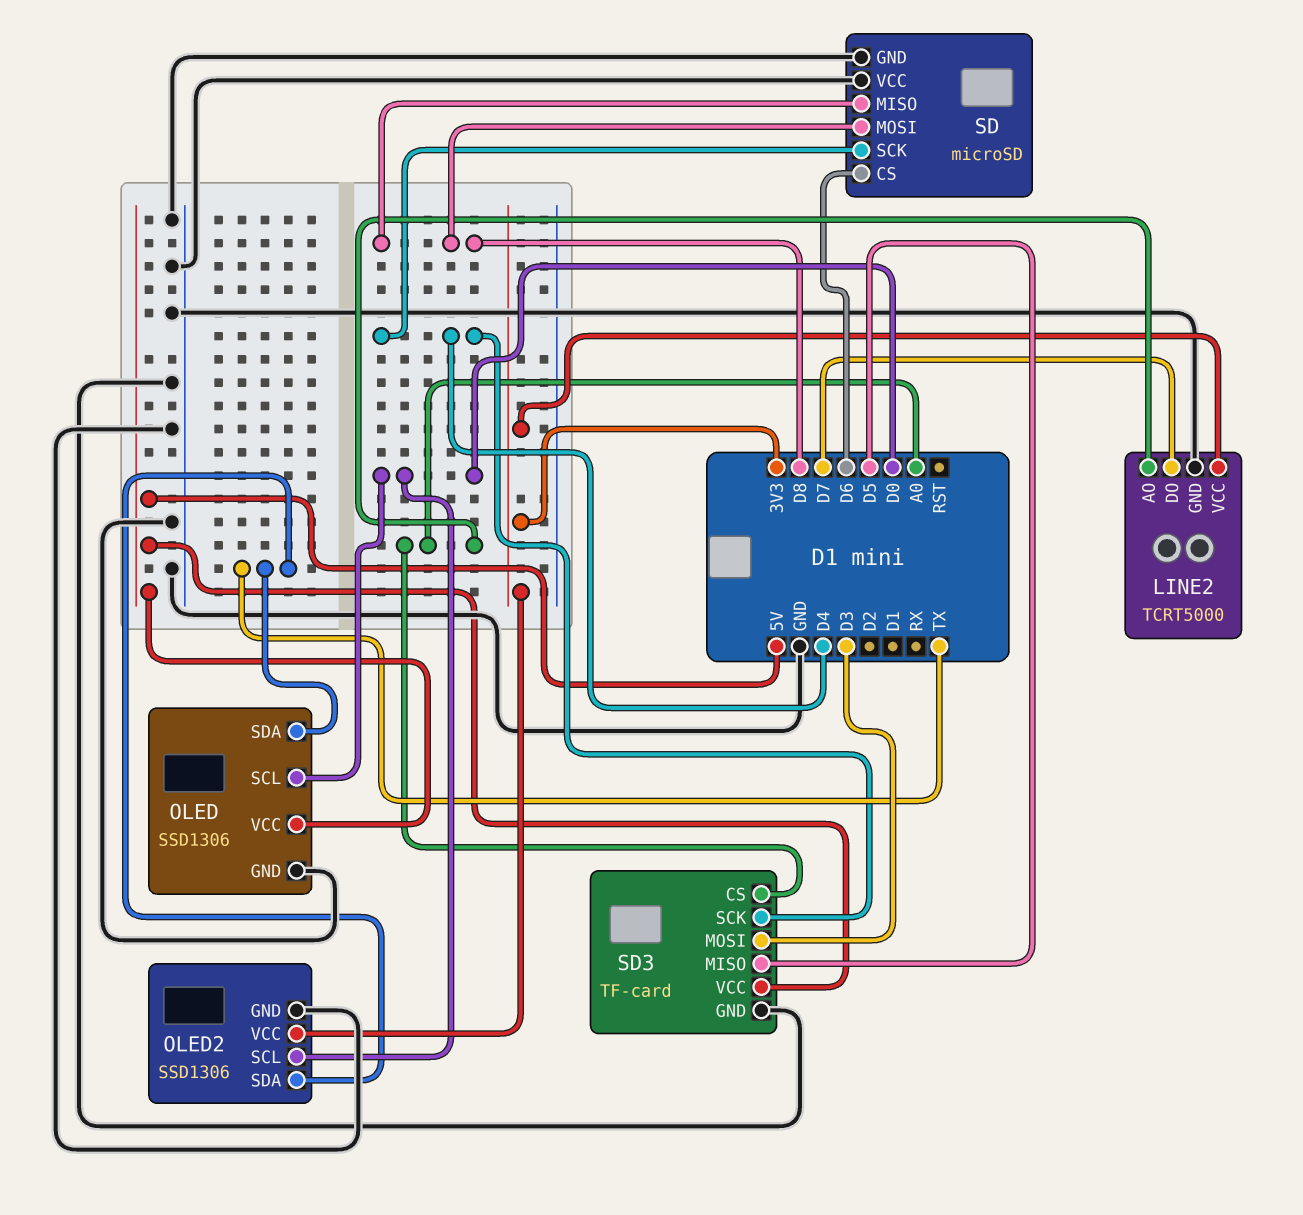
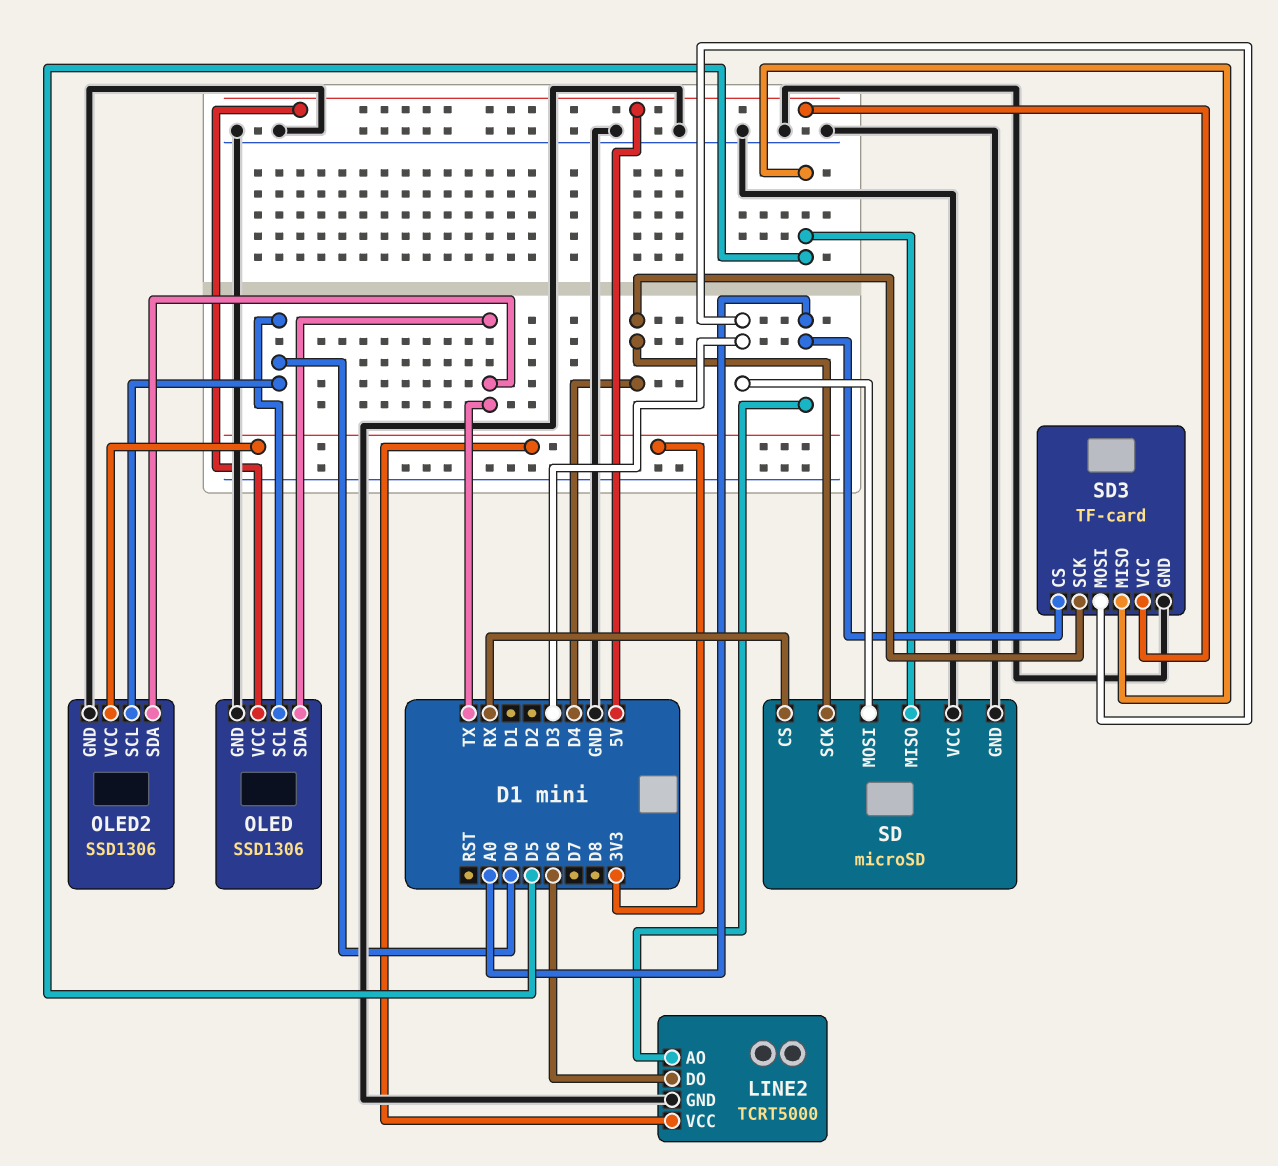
LINE2 pin DO: D7 -> D6
SD pin CS: D6 -> RX
SD pin MISO: D8 -> D5
SD pin MOSI: D8 -> D3

